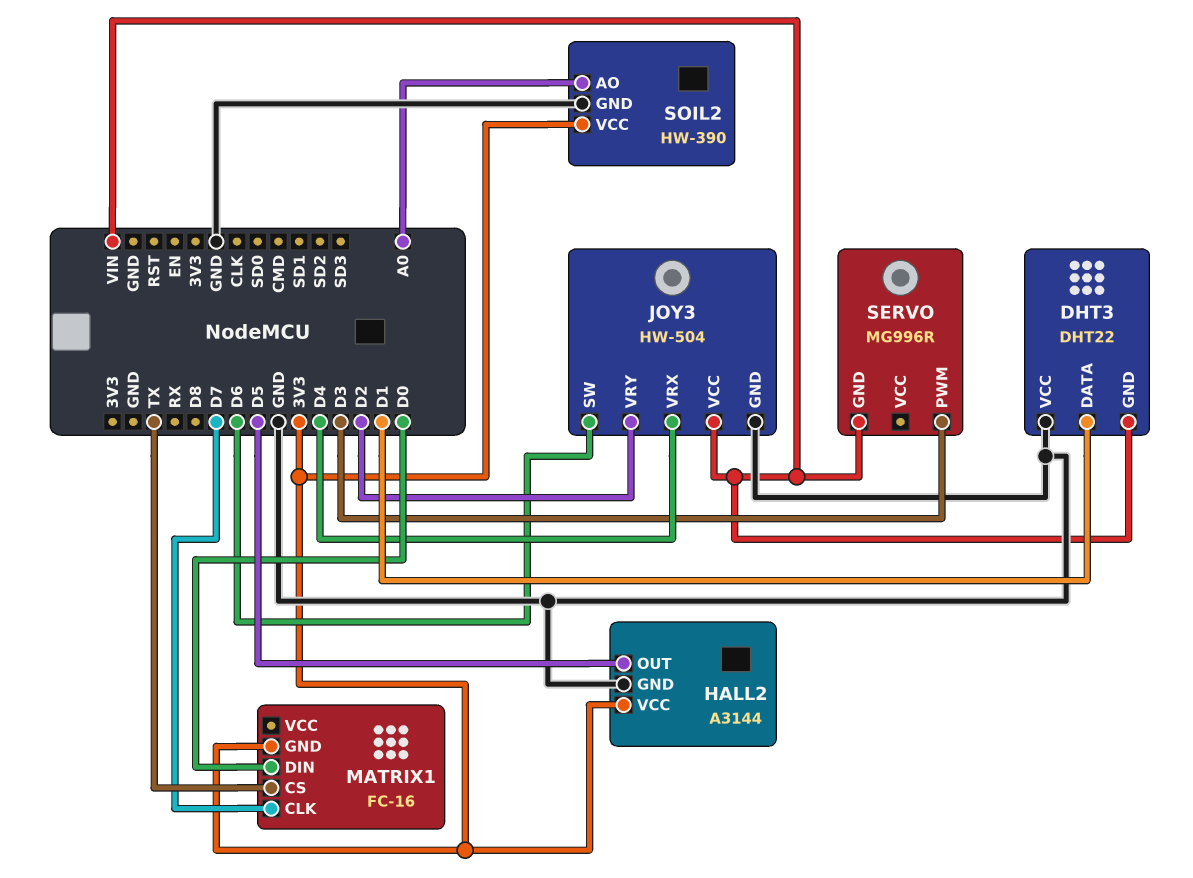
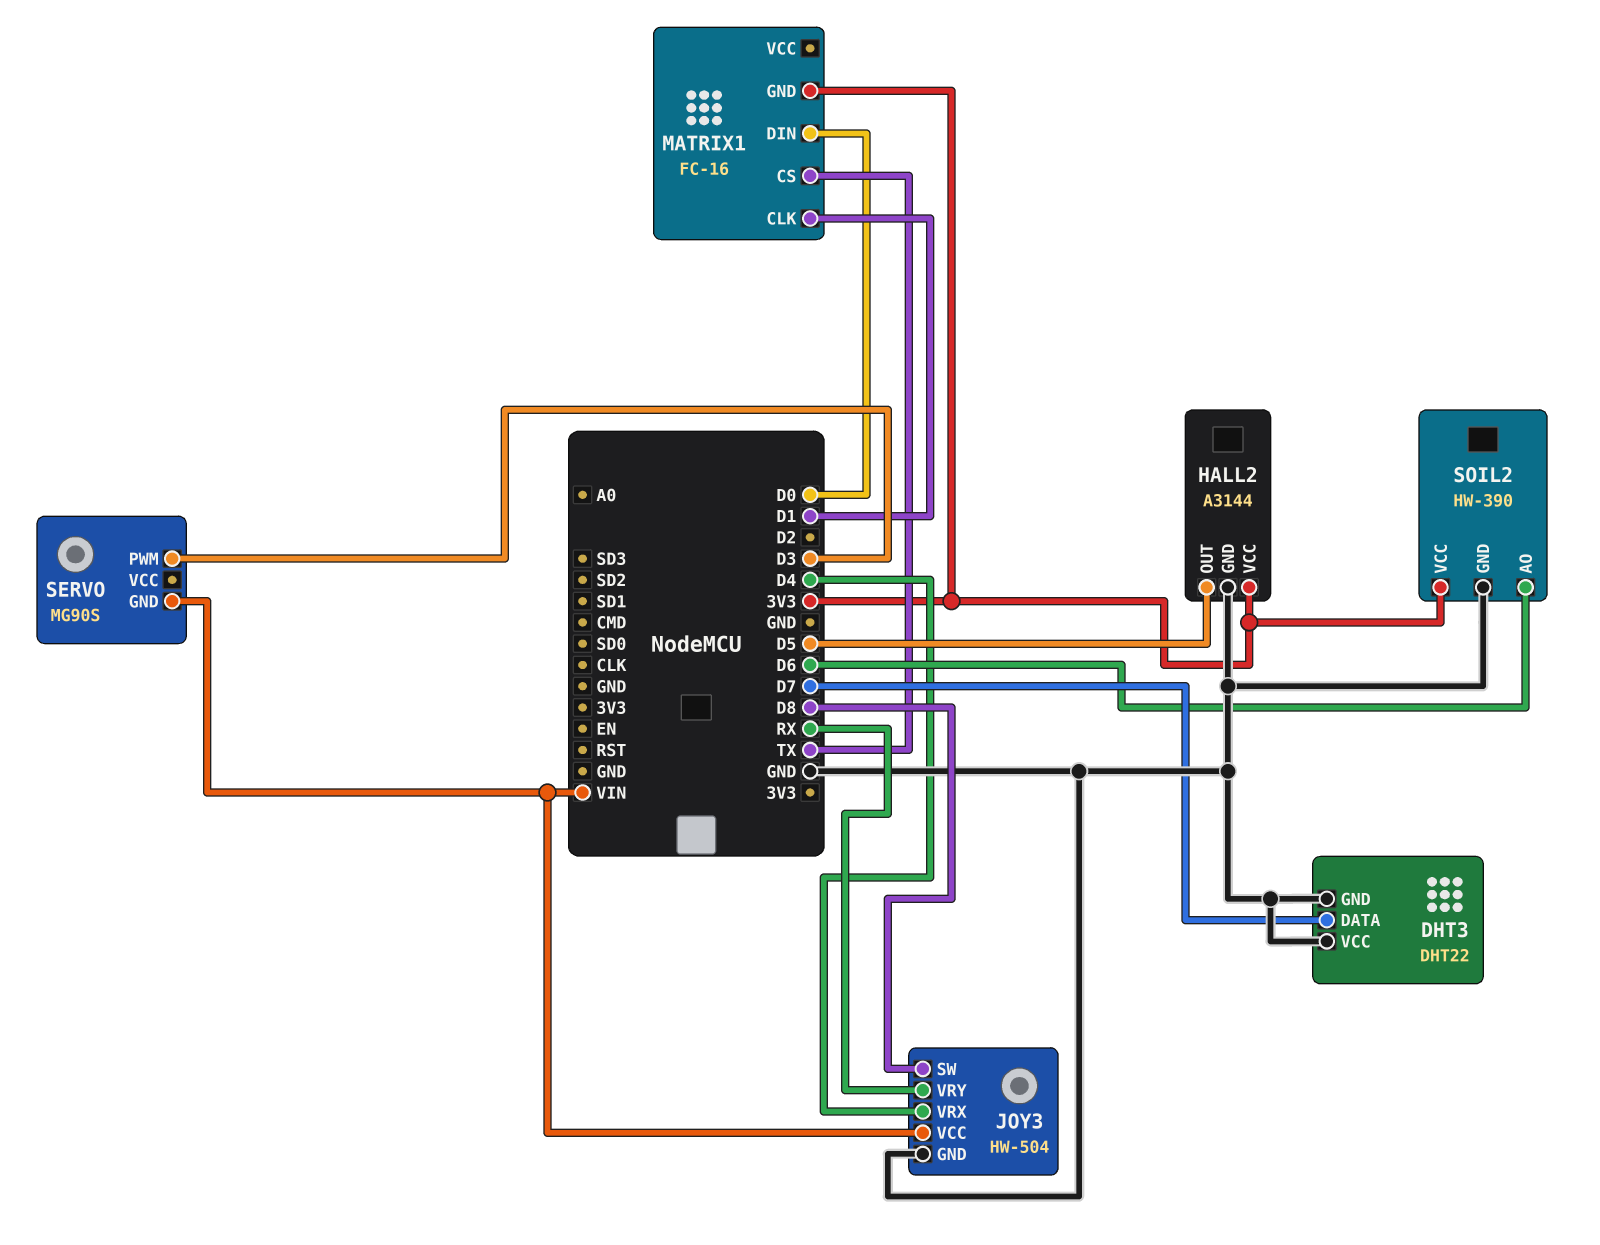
DHT3 pin DATA: D1 -> D7
DHT3 pin GND: VIN -> GND
JOY3 pin SW: D6 -> D8
JOY3 pin VRY: D2 -> RX
MATRIX1 pin CLK: D7 -> D1
SERVO: MG996R -> MG90S
SOIL2 pin AO: A0 -> D6

